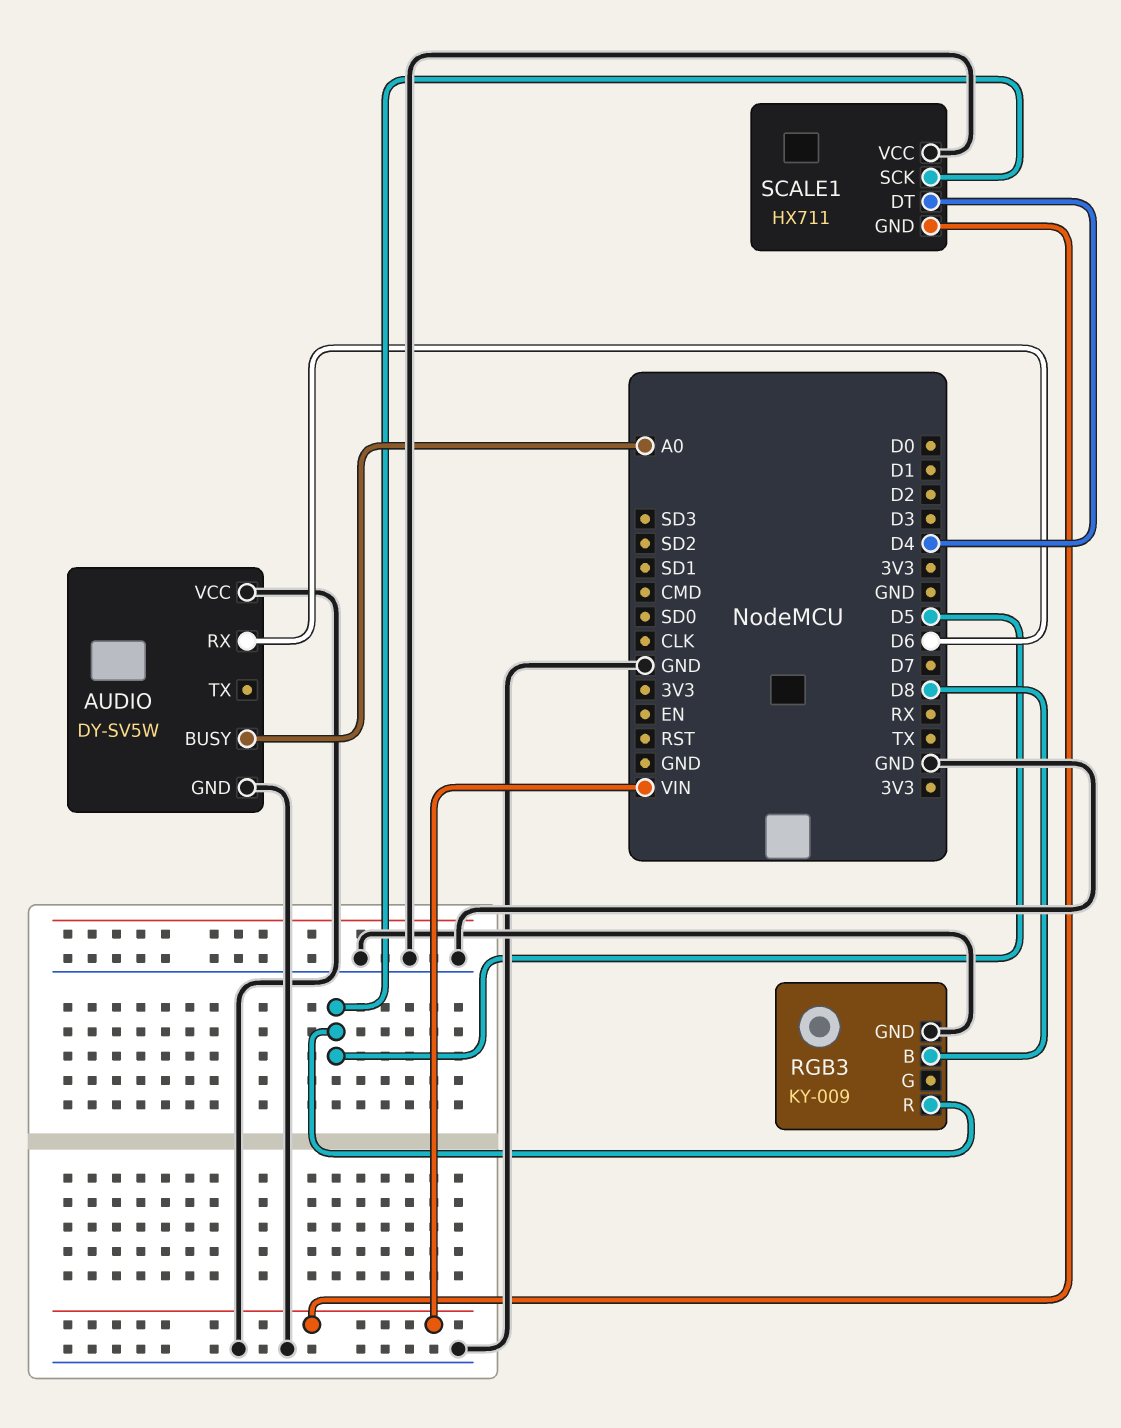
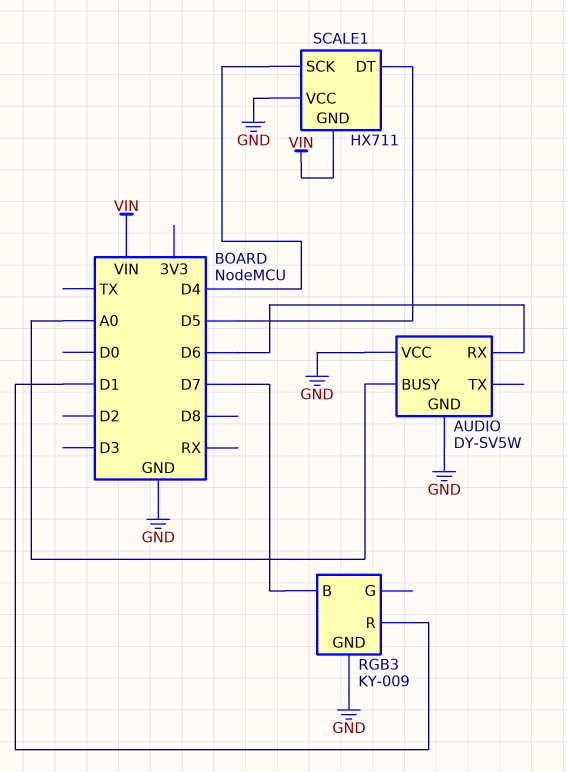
RGB3 pin B: D8 -> D7
RGB3 pin R: D5 -> D1
SCALE1 pin DT: D4 -> D5
SCALE1 pin SCK: D5 -> D4

